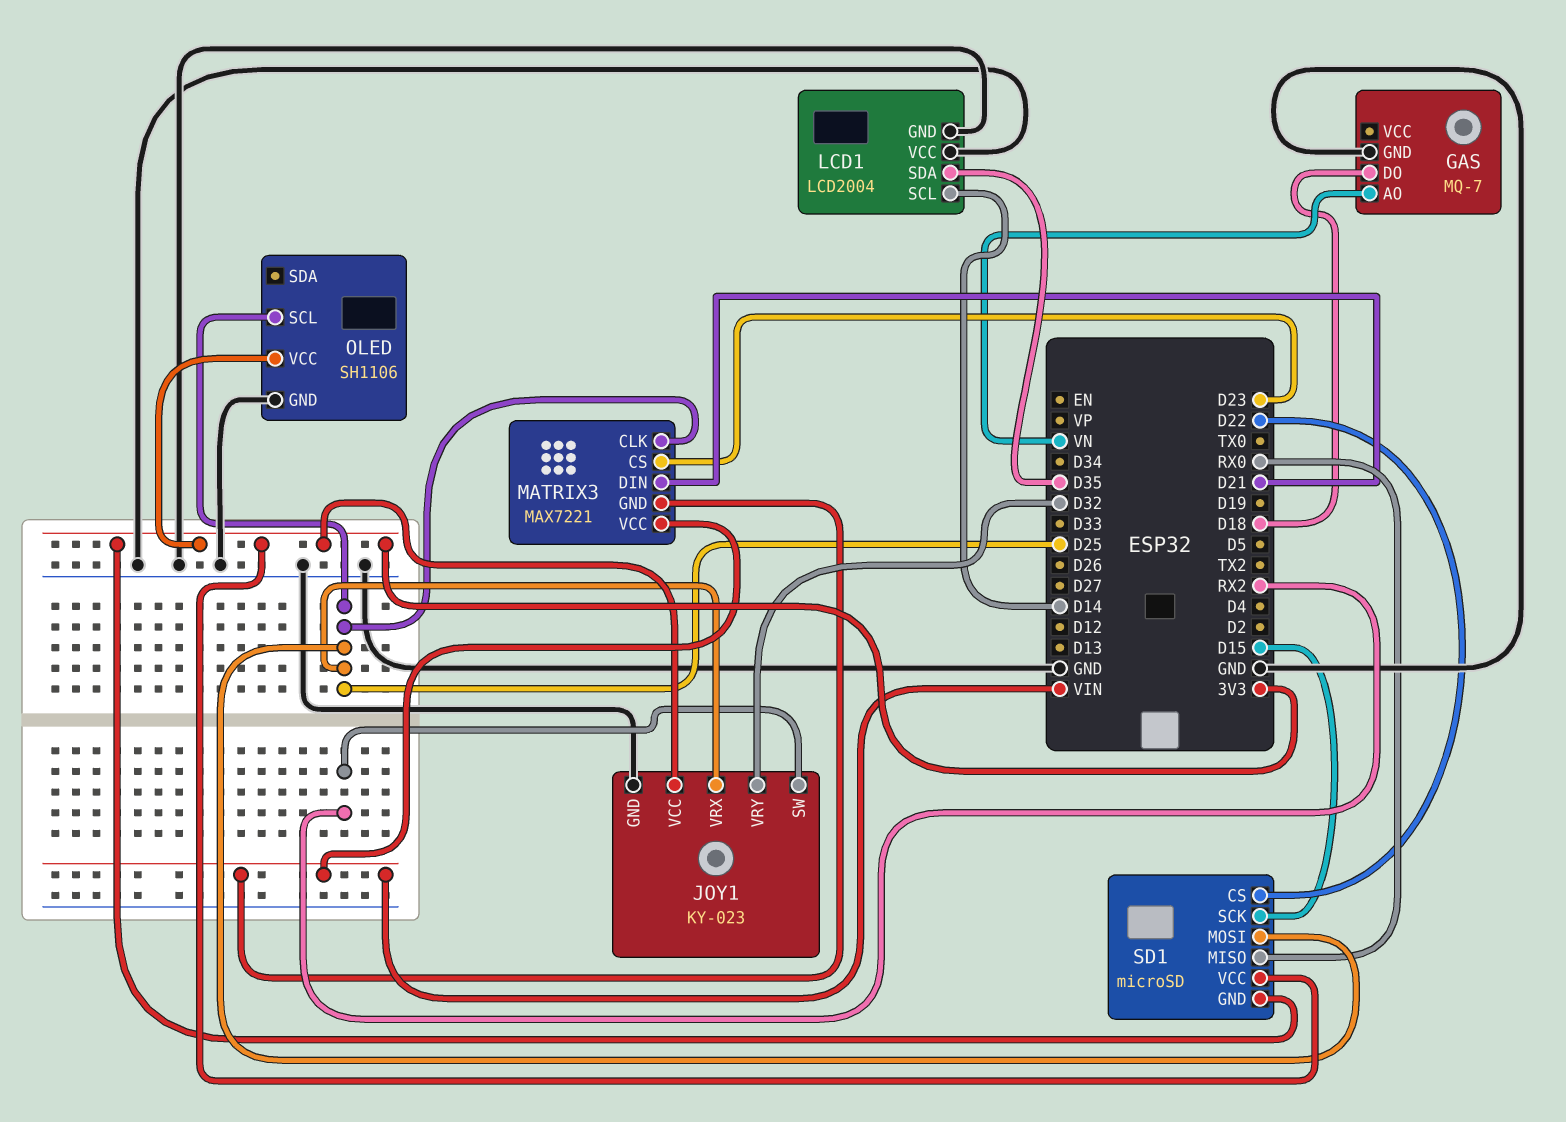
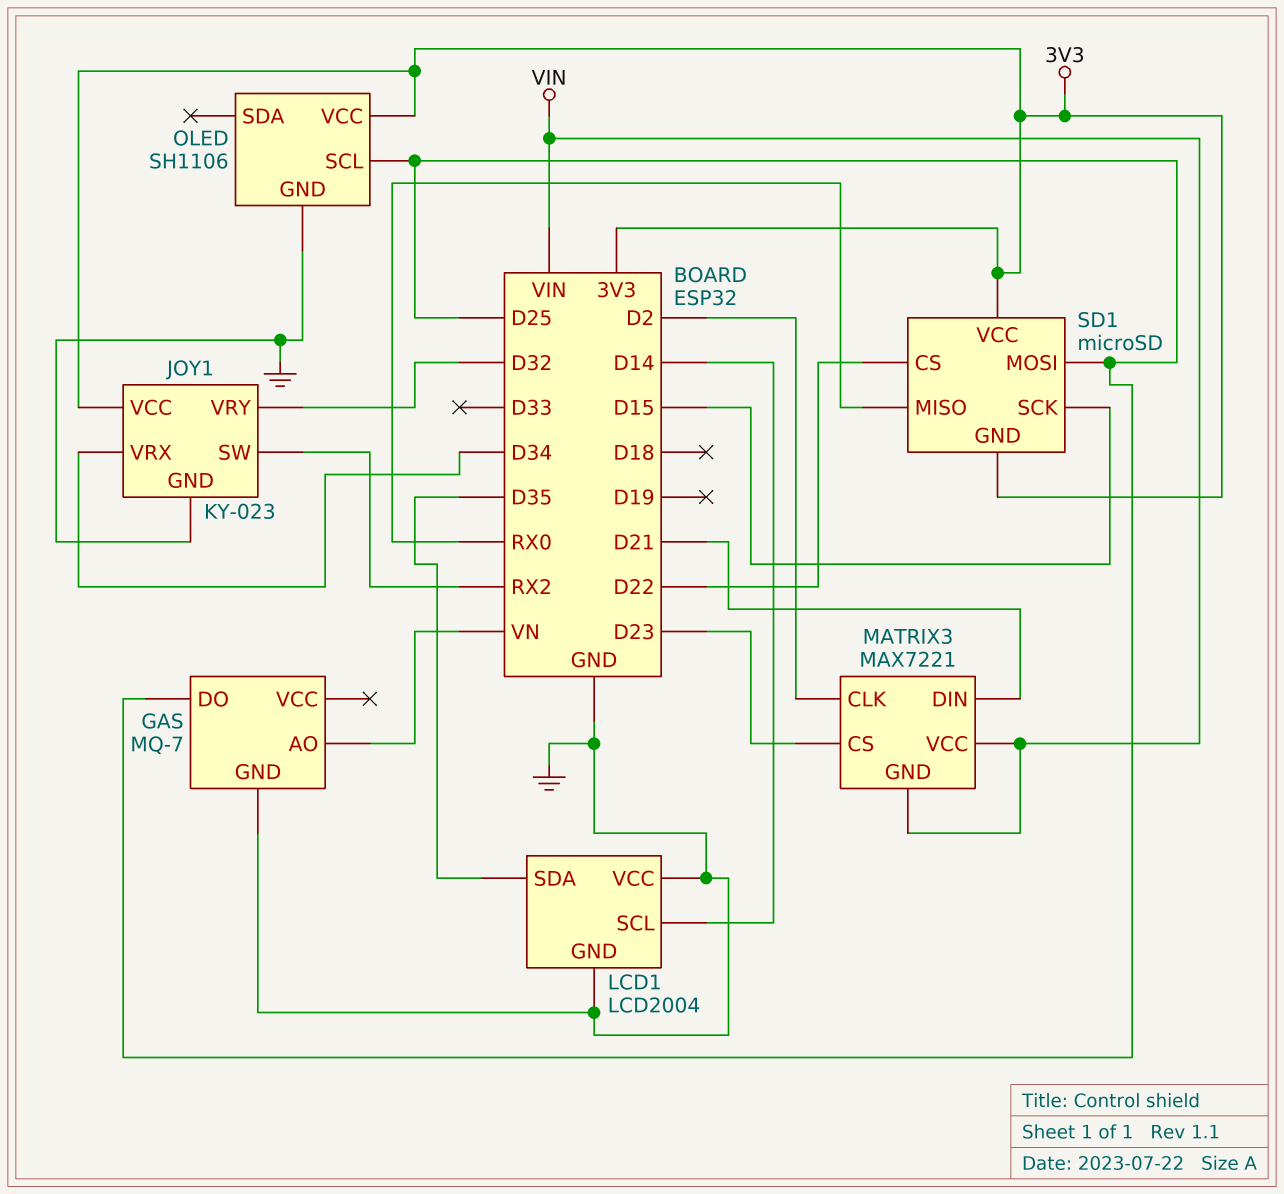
GAS pin DO: D18 -> D25
JOY1 pin VRX: D25 -> D34
MATRIX3 pin CLK: D25 -> D2

